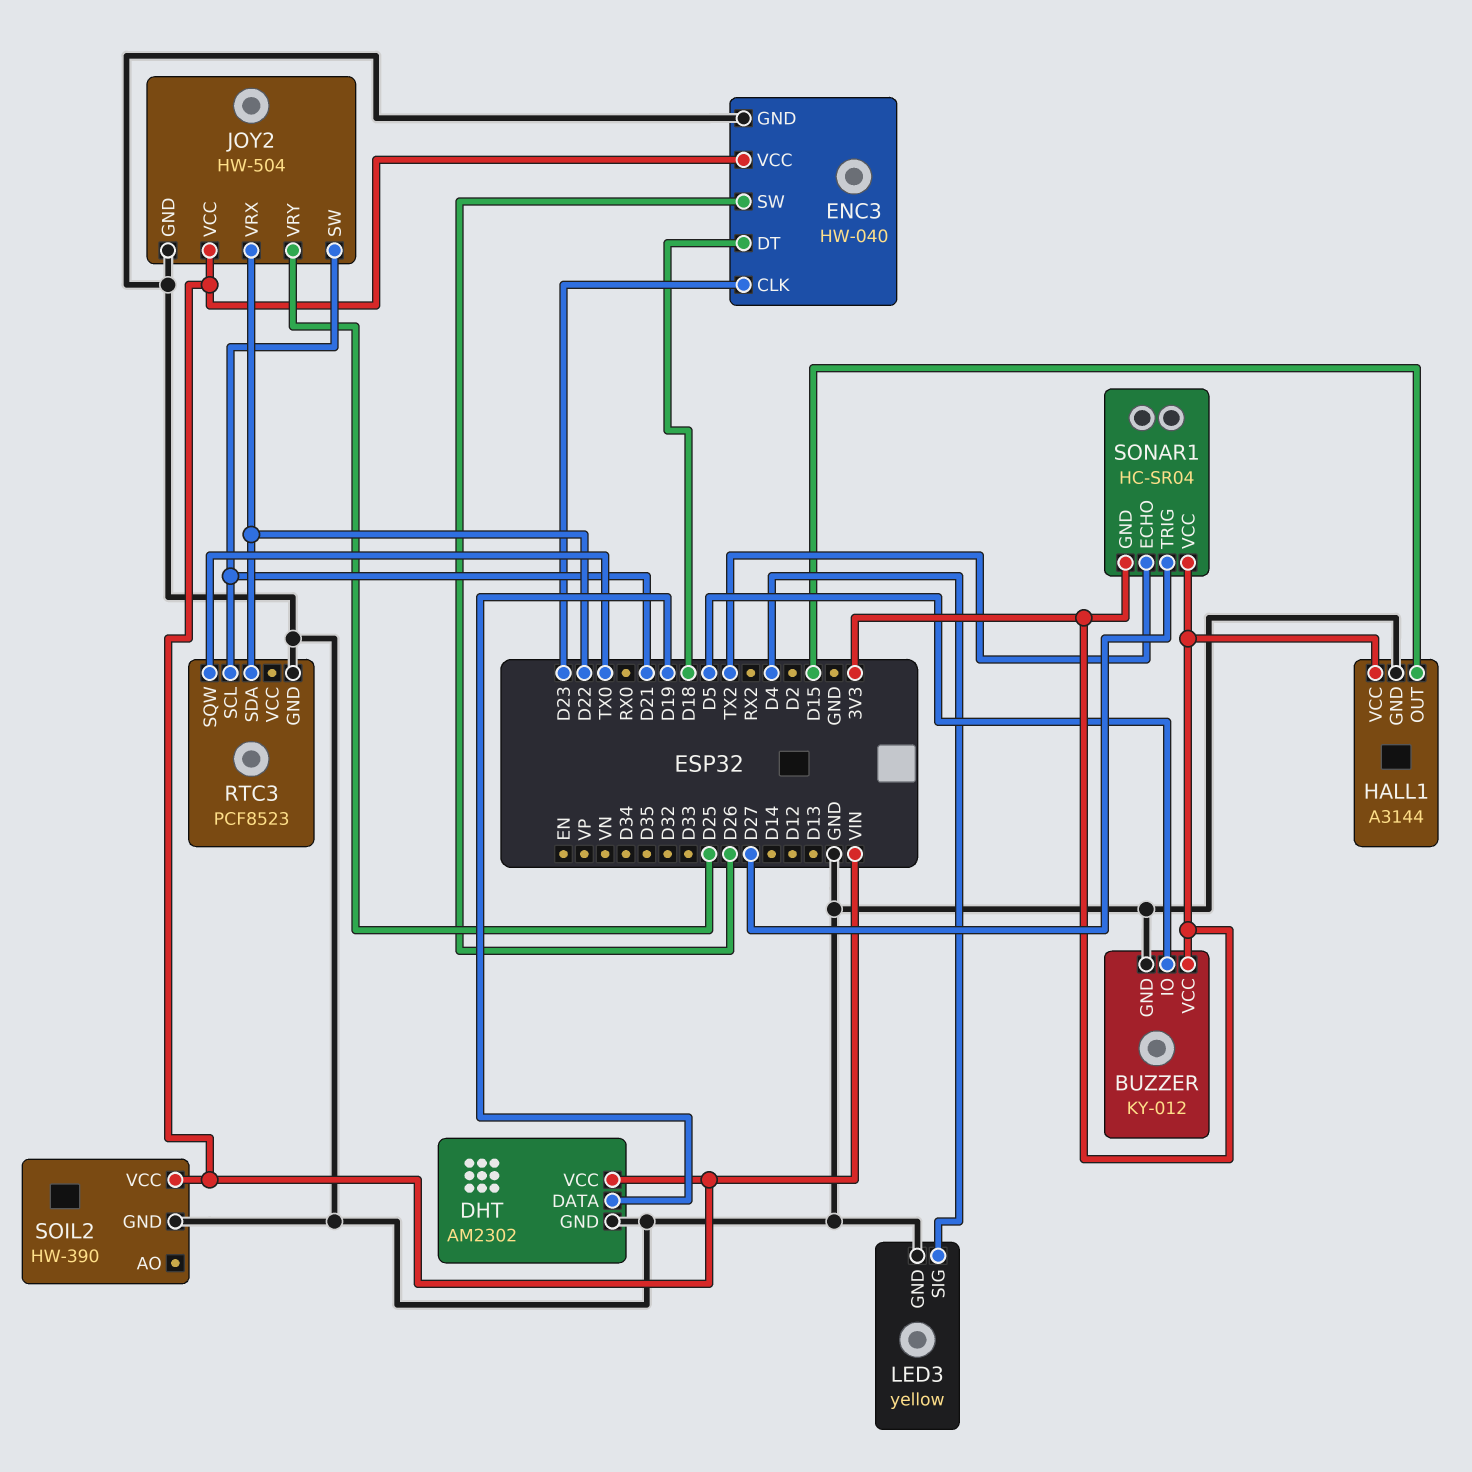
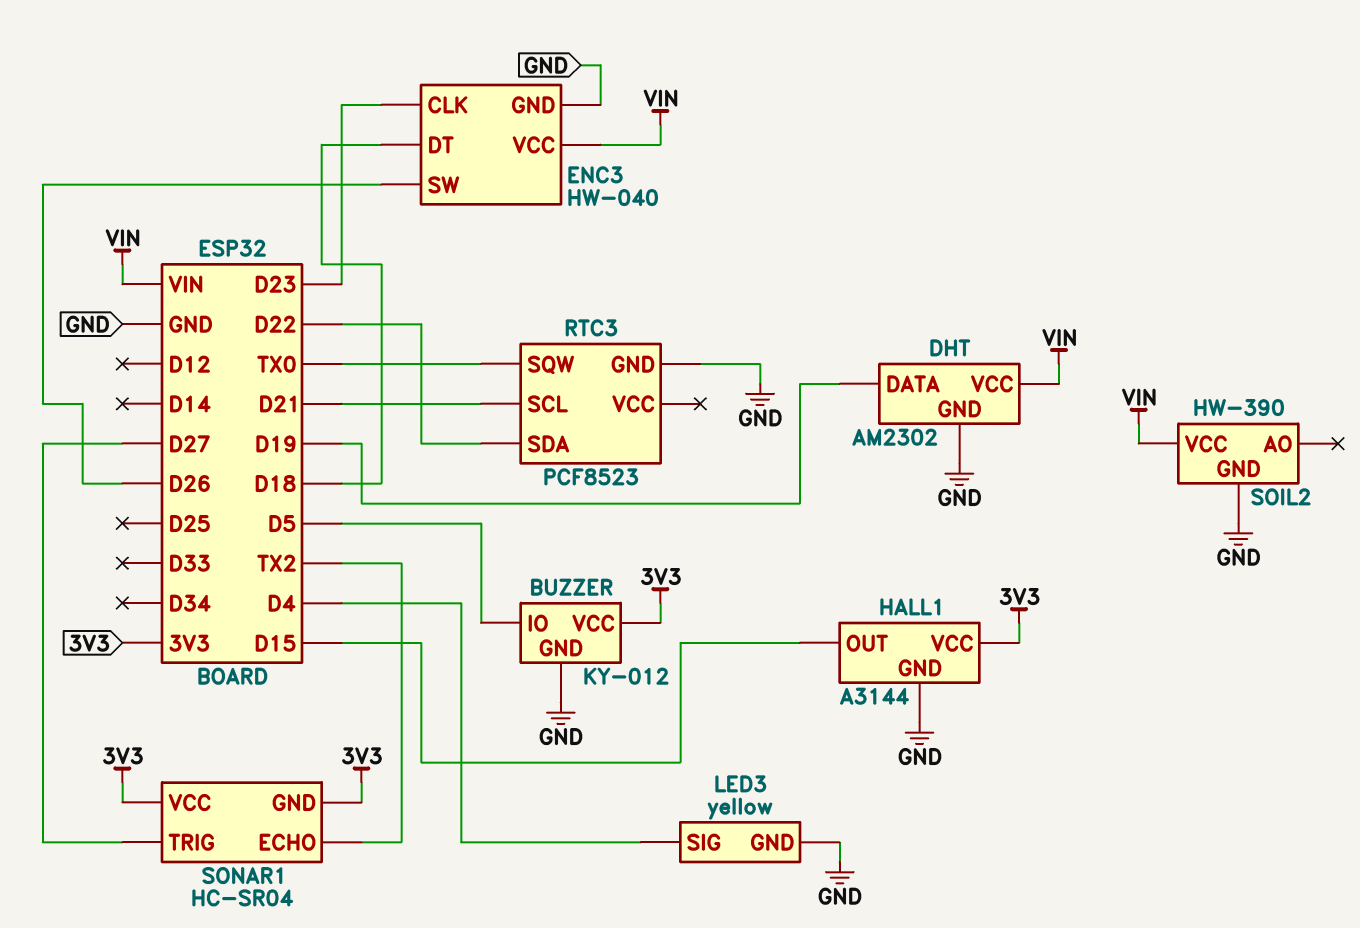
JOY2: HW-504 -> none
JOY2 pin GND: GND -> none
JOY2 pin SW: D21 -> none
JOY2 pin VCC: VIN -> none
JOY2 pin VRX: D22 -> none
JOY2 pin VRY: D25 -> none

